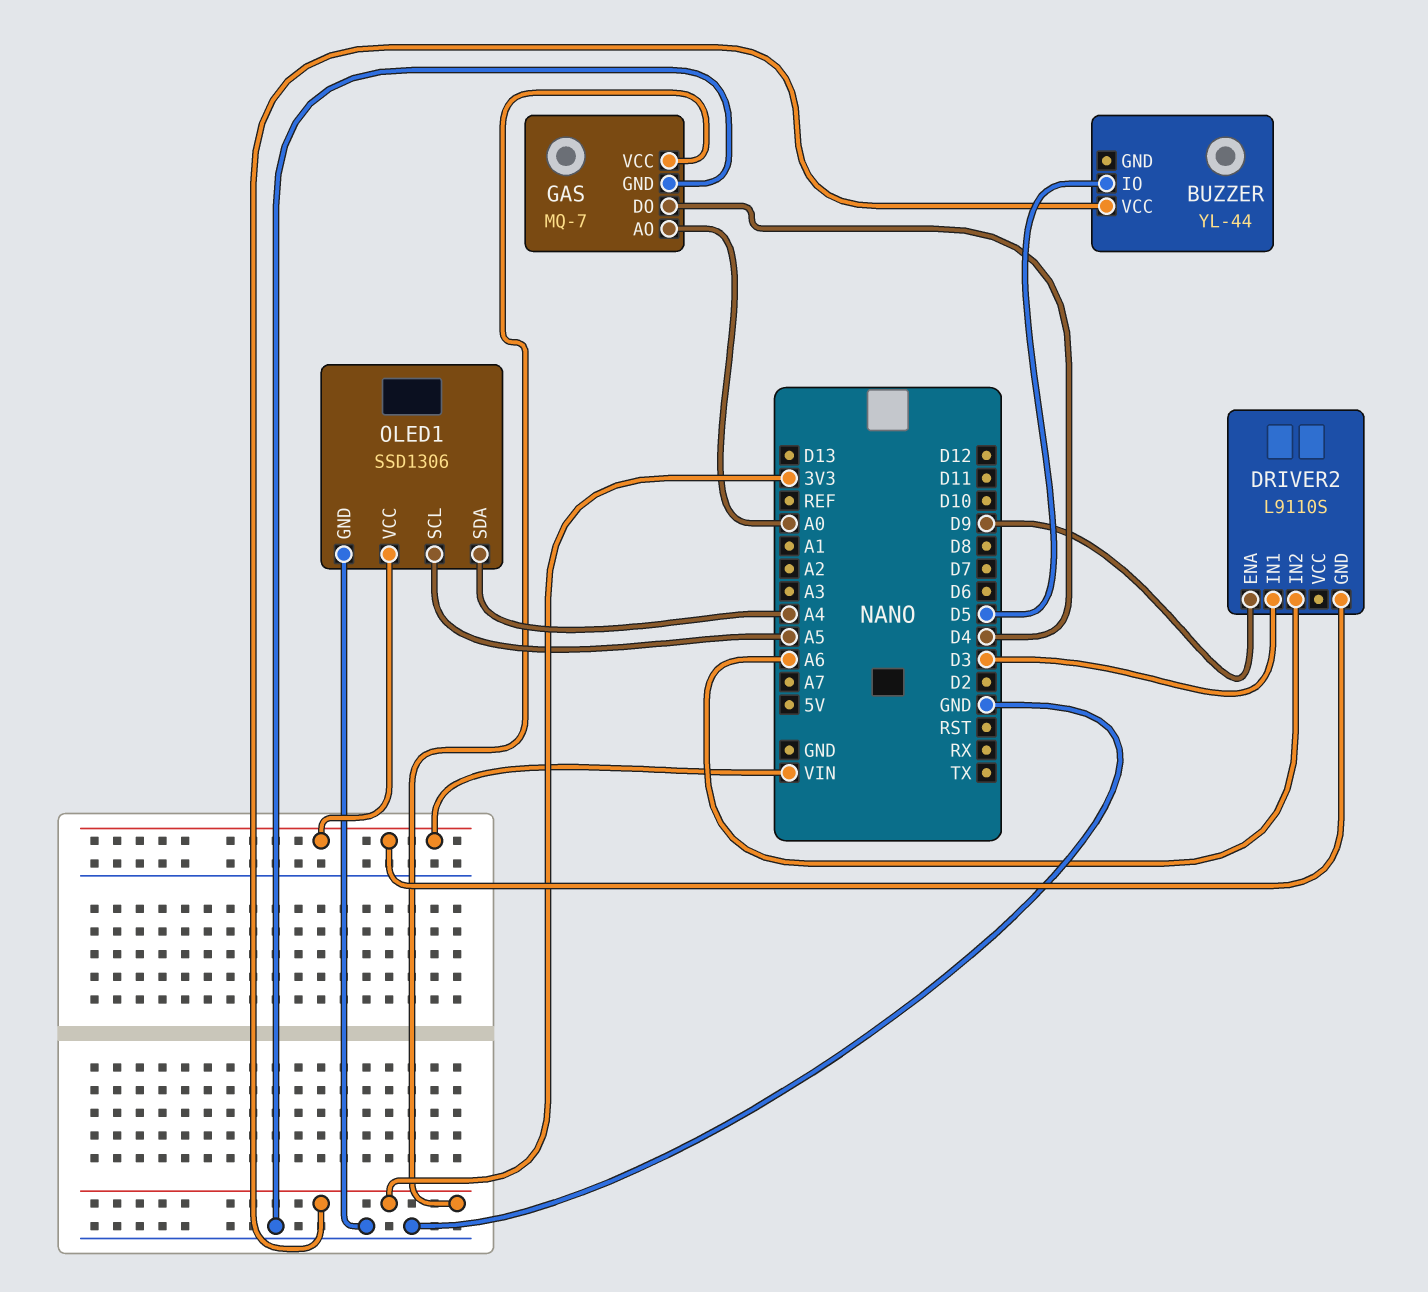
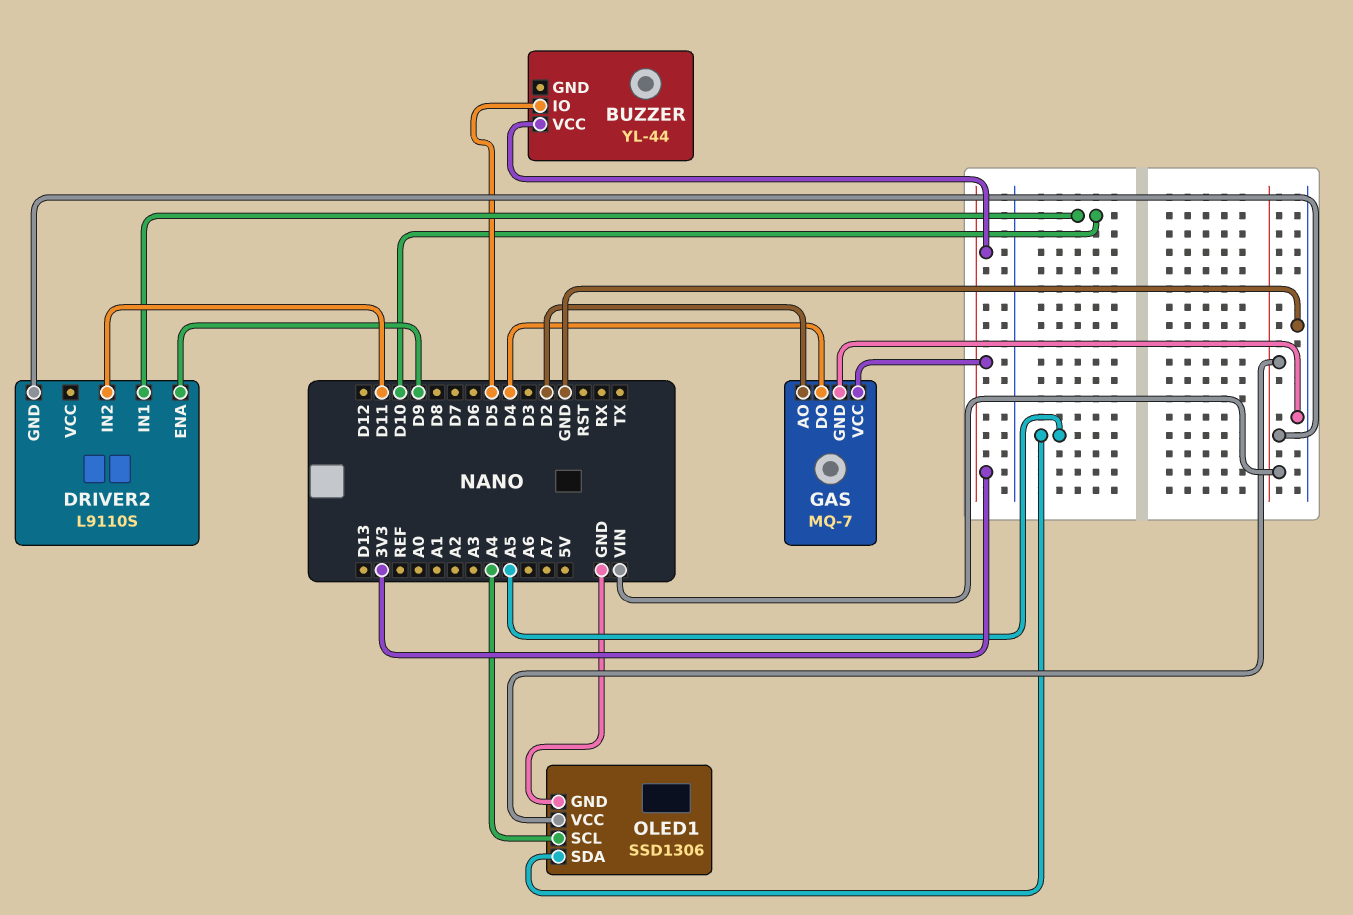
DRIVER2 pin IN1: D3 -> D10
DRIVER2 pin IN2: A6 -> D11
GAS pin AO: A0 -> D2
OLED1 pin SCL: A5 -> A4
OLED1 pin SDA: A4 -> A5

